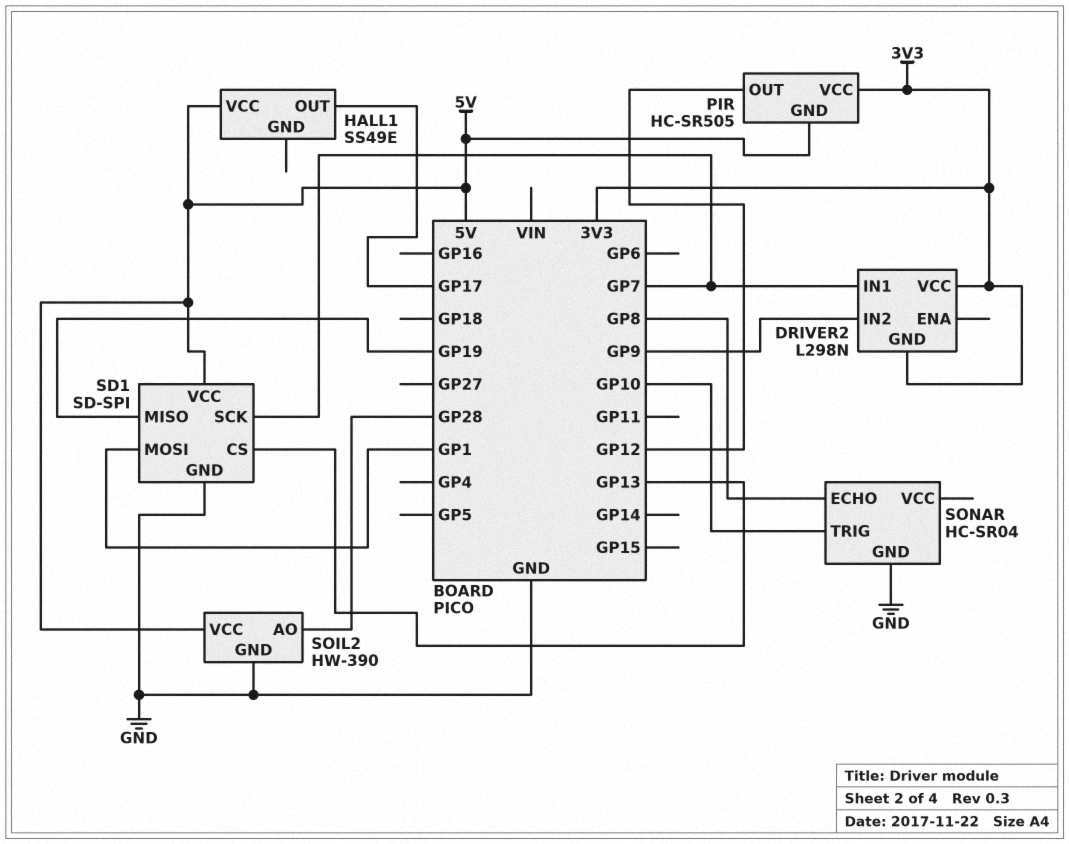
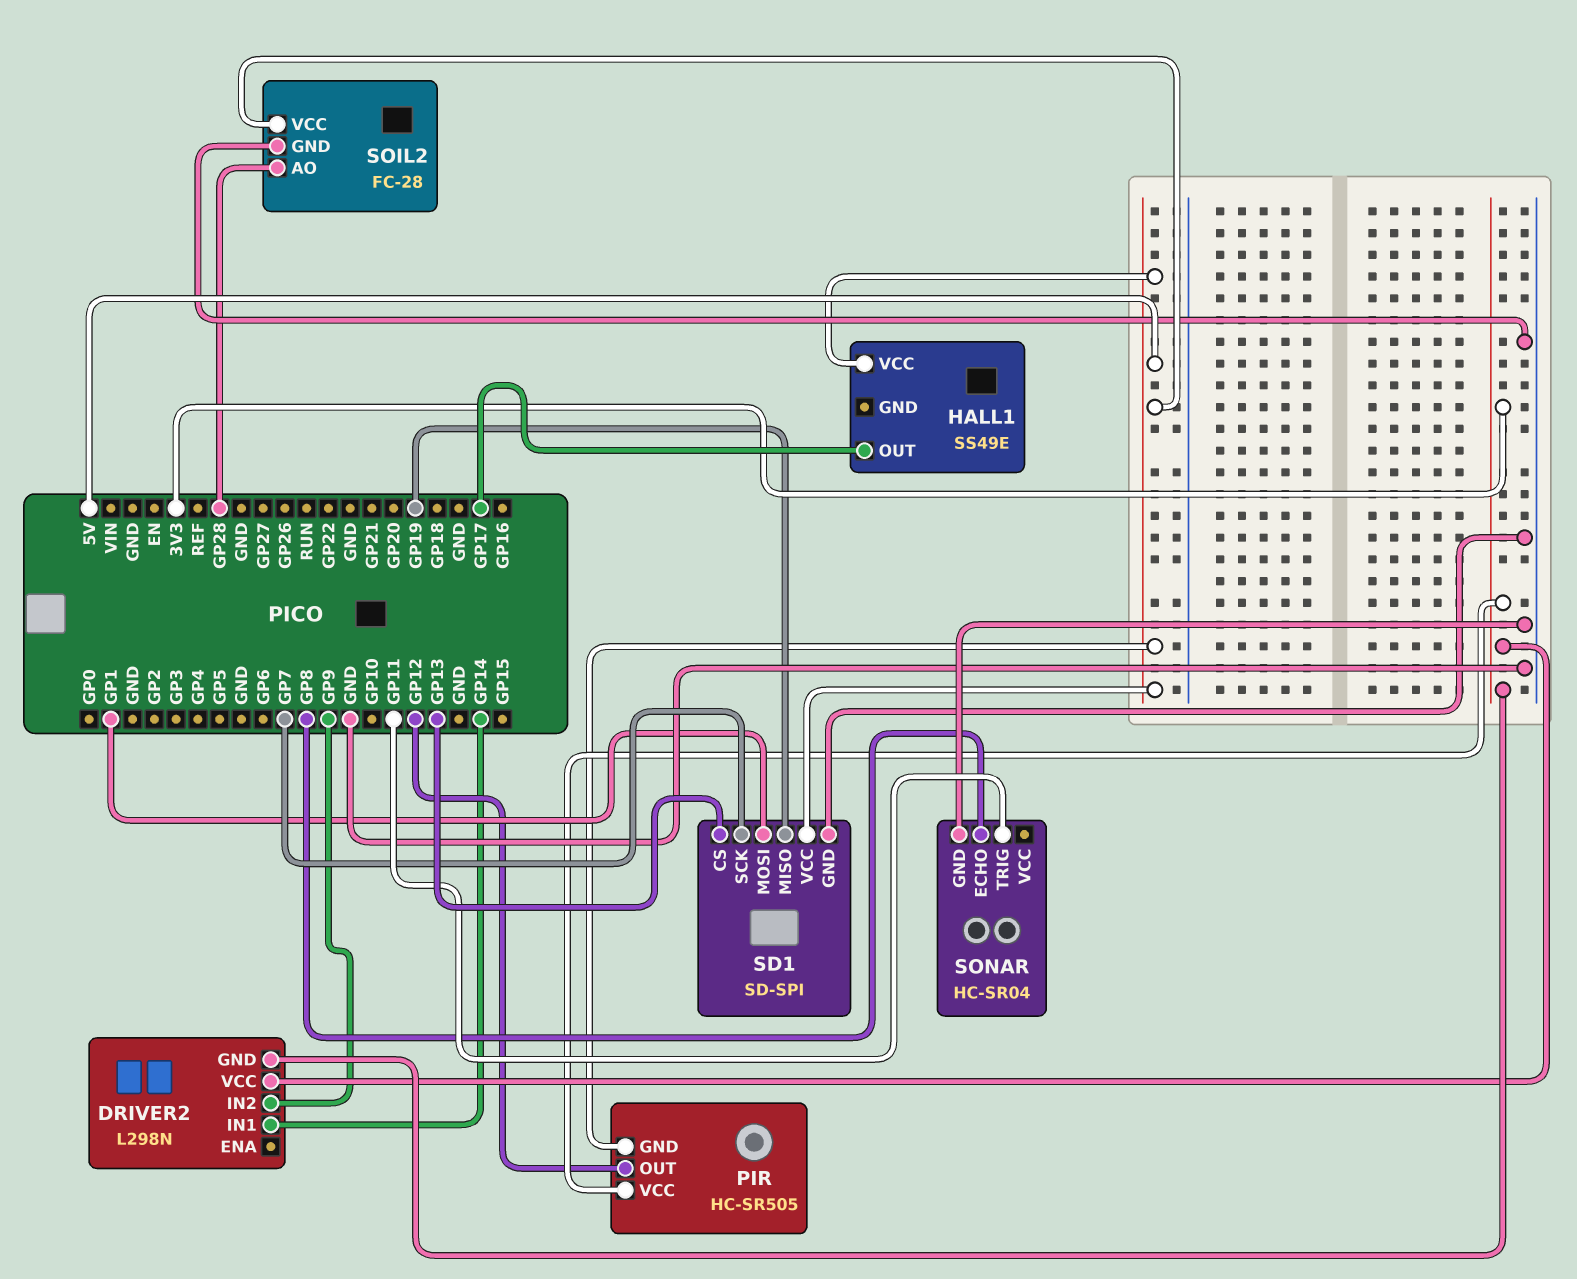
DRIVER2 pin IN1: GP7 -> GP14
SOIL2: HW-390 -> FC-28
SONAR pin TRIG: GP10 -> GP11

